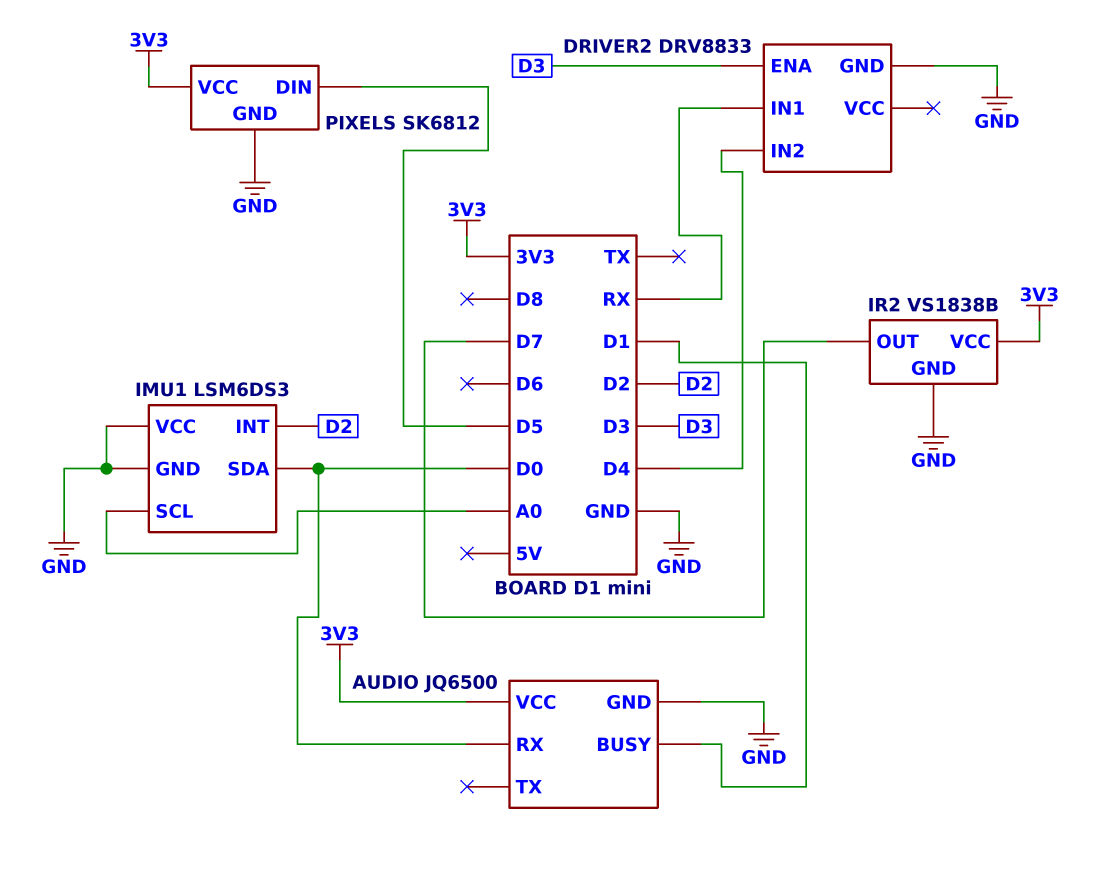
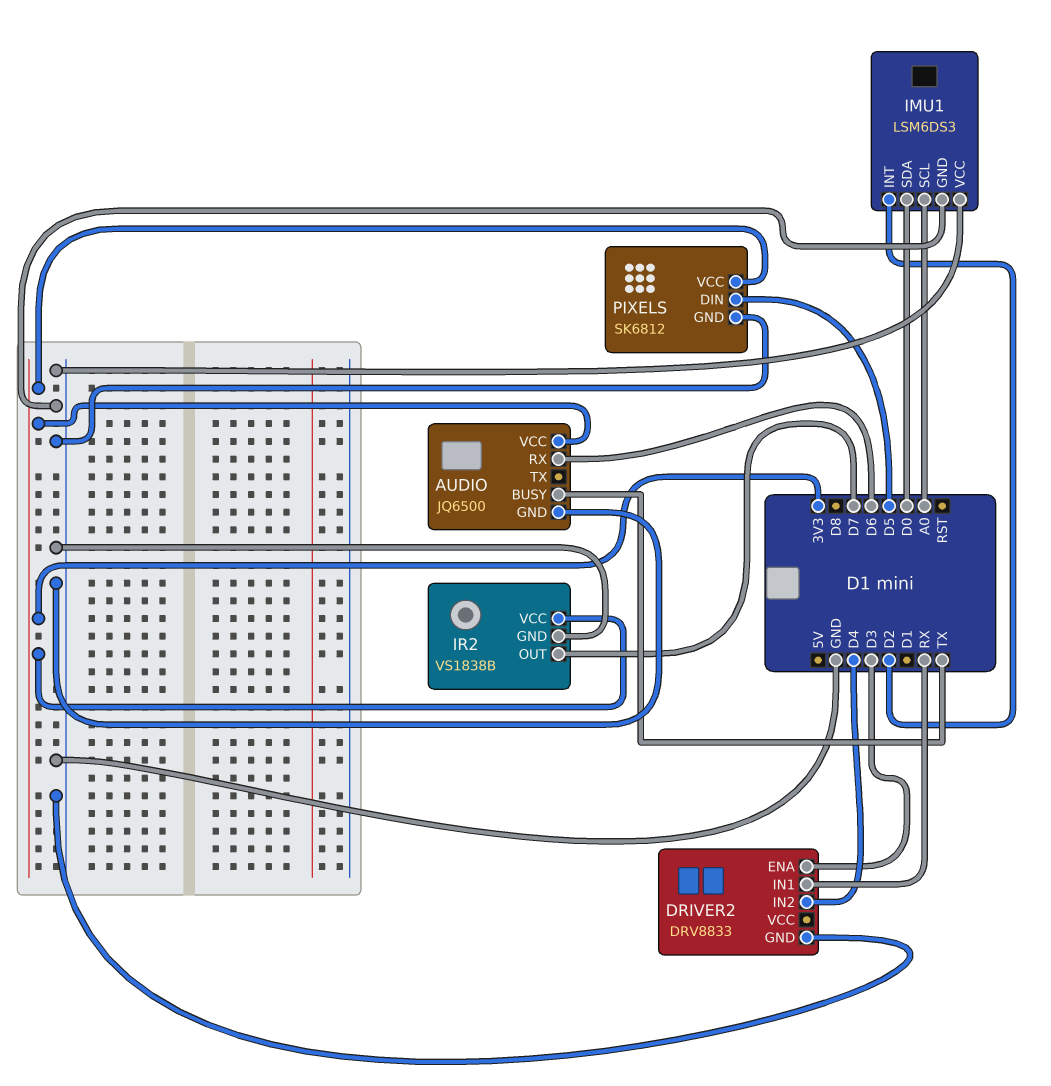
AUDIO pin BUSY: D1 -> TX
AUDIO pin RX: D0 -> D6

